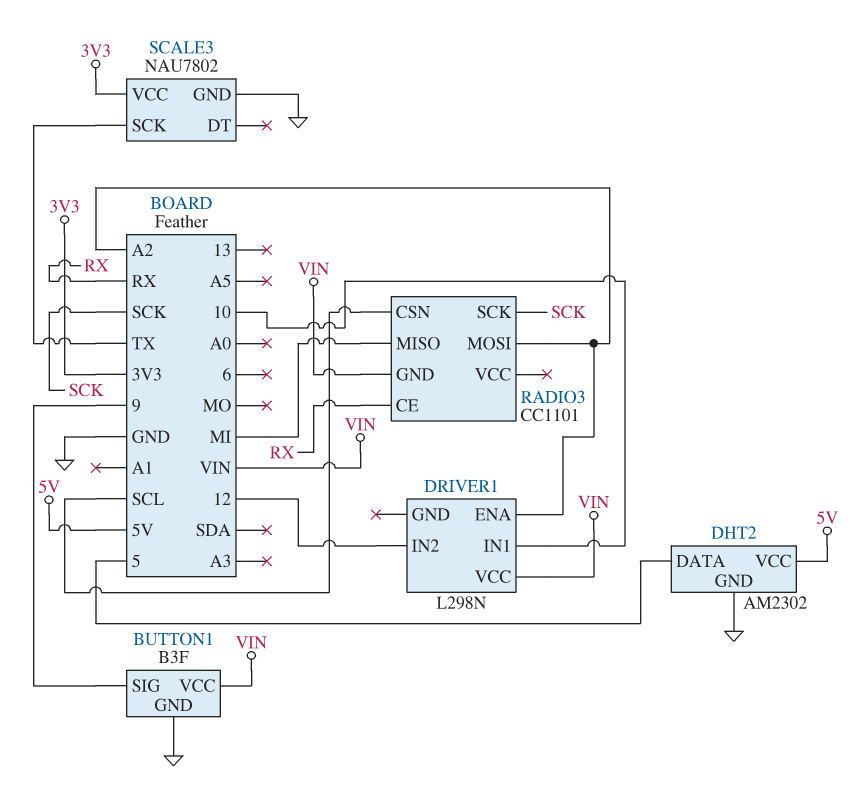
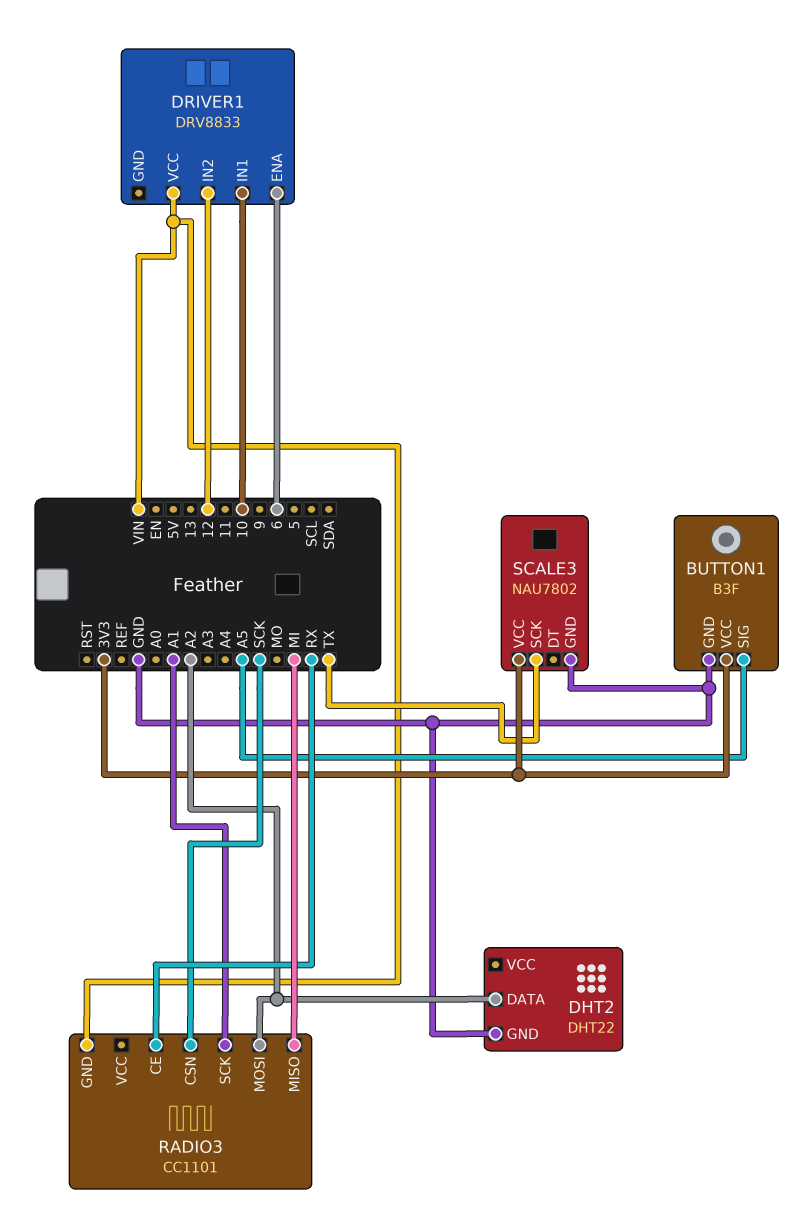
BUTTON1 pin SIG: 9 -> A5
BUTTON1 pin VCC: VIN -> 3V3
DHT2: AM2302 -> DHT22
DHT2 pin DATA: 5 -> A2
DHT2 pin VCC: 5V -> none
DRIVER1: L298N -> DRV8833
DRIVER1 pin ENA: A2 -> 6
RADIO3 pin CSN: SCL -> SCK
RADIO3 pin SCK: SCK -> A1

